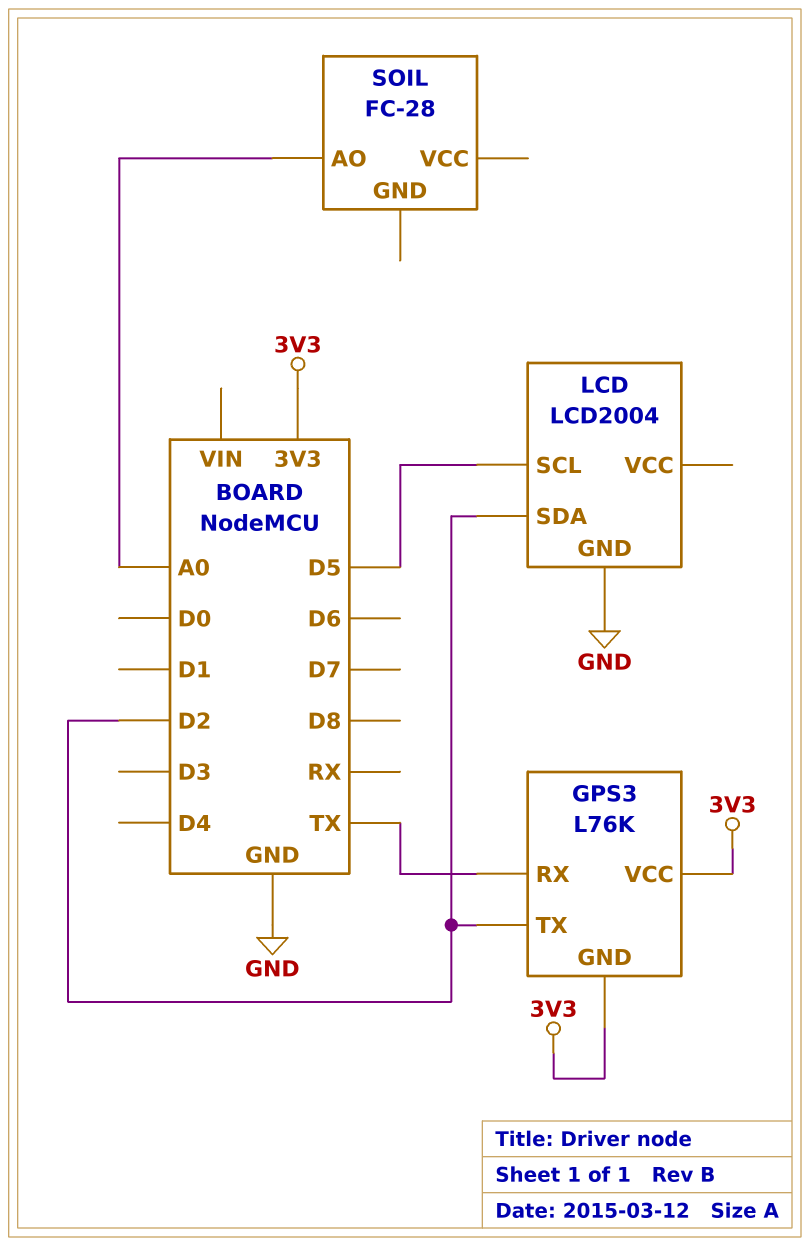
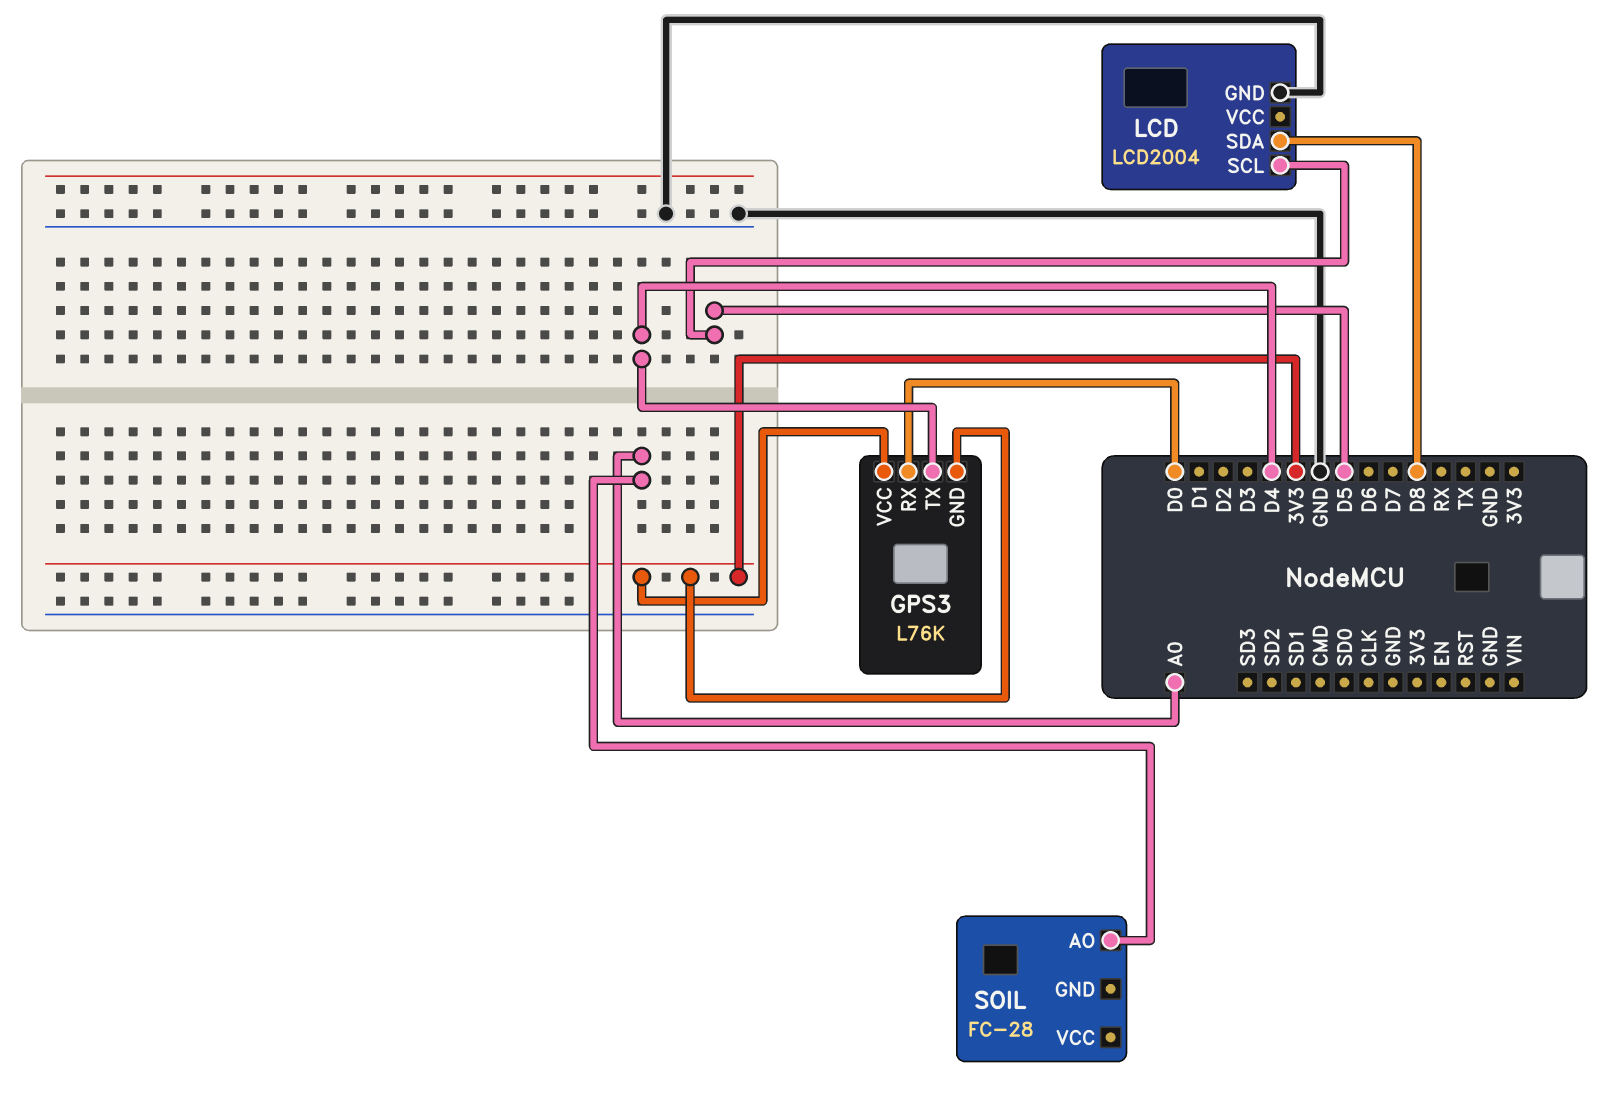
GPS3 pin RX: TX -> D0
GPS3 pin TX: D2 -> D4
LCD pin SDA: D2 -> D8

